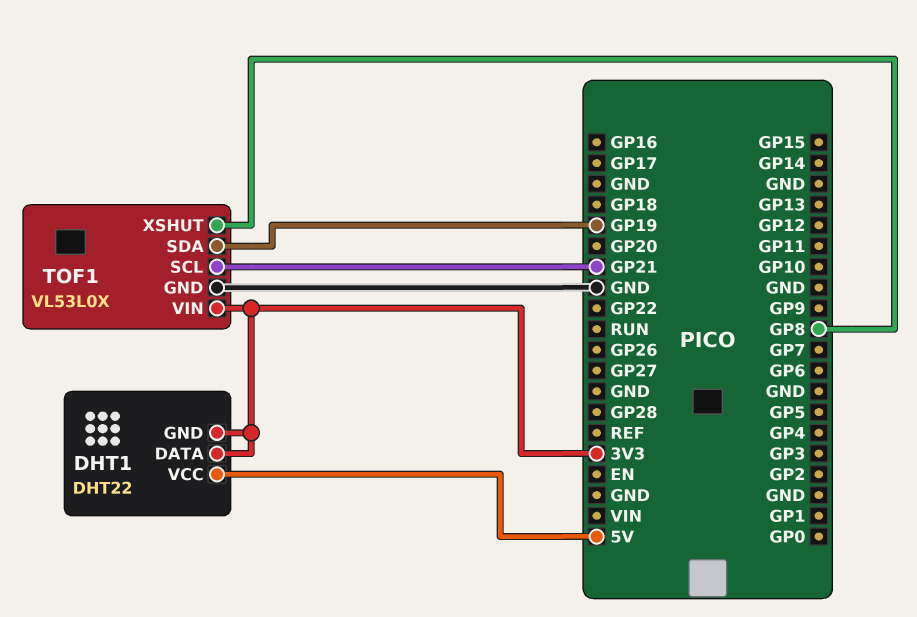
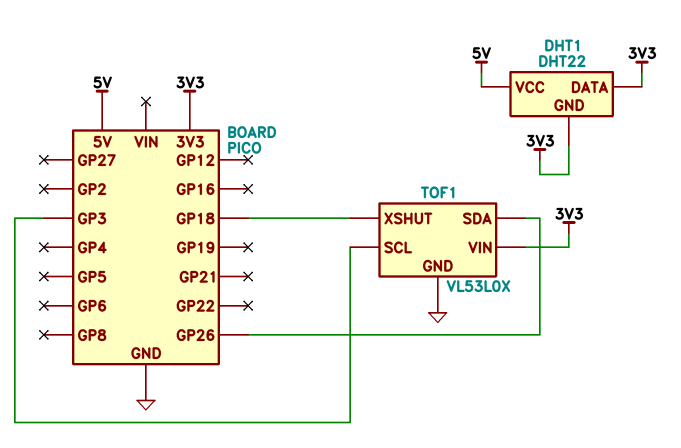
TOF1 pin SCL: GP21 -> GP3
TOF1 pin SDA: GP19 -> GP26
TOF1 pin XSHUT: GP8 -> GP18

